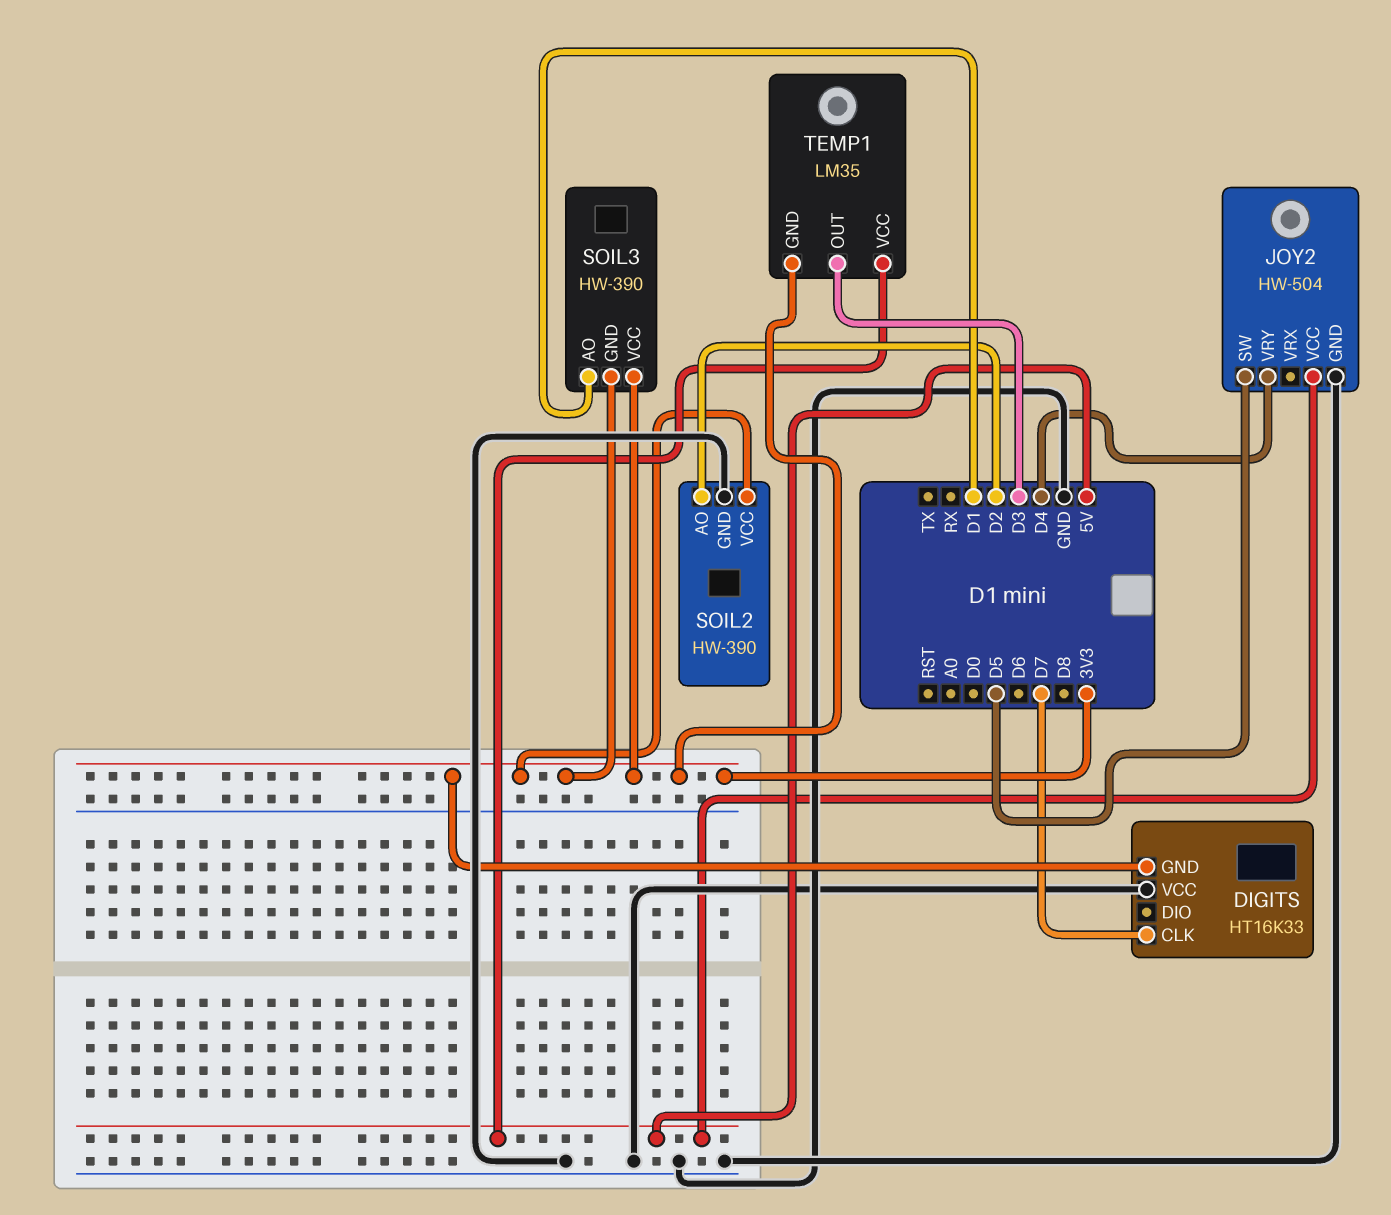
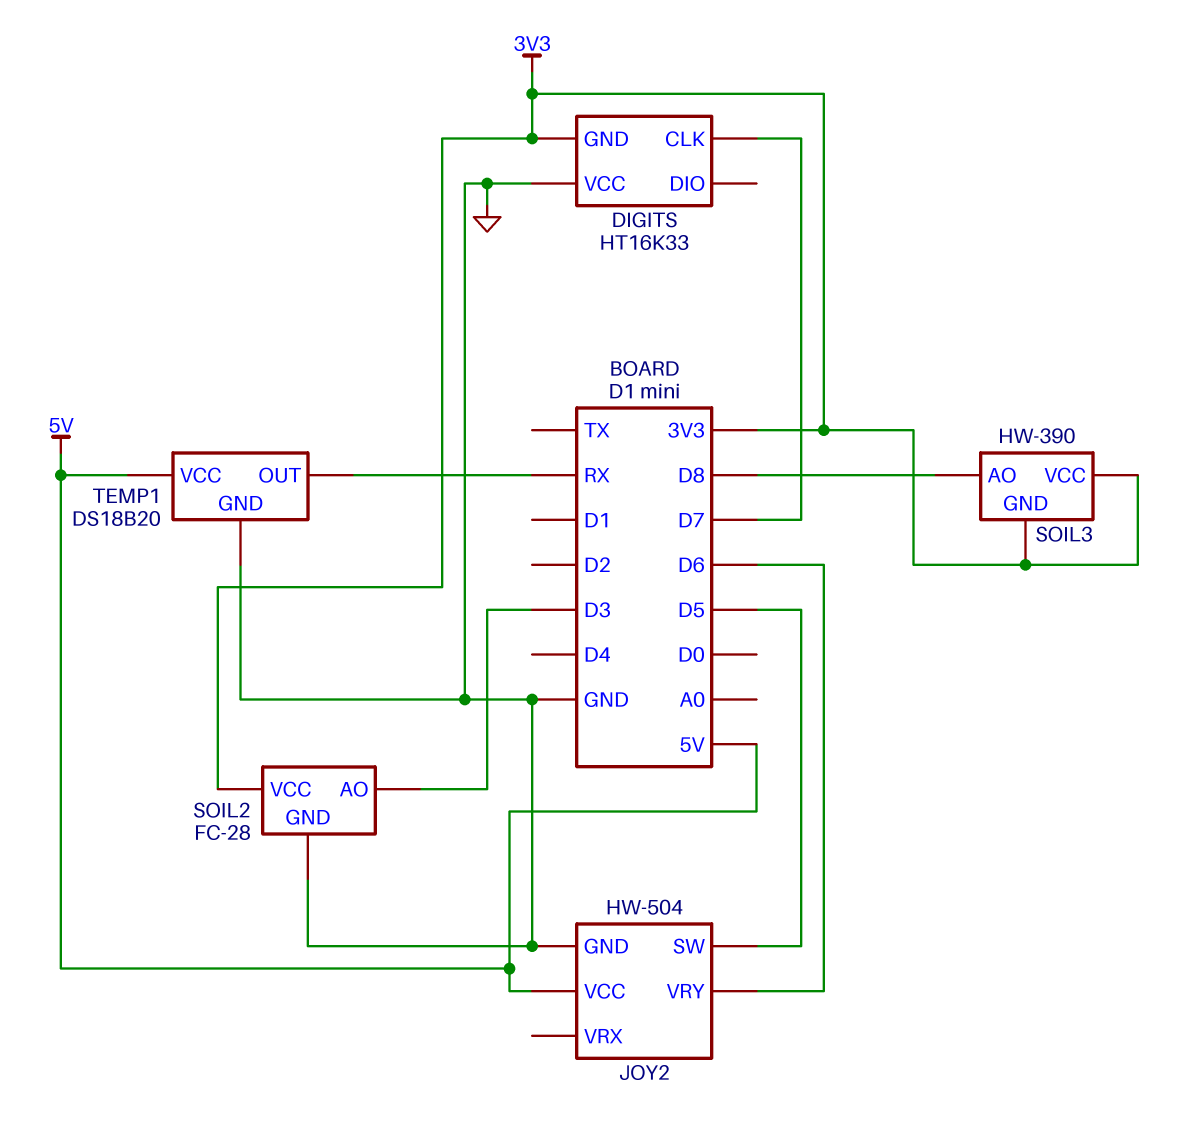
JOY2 pin VRY: D4 -> D6
SOIL2: HW-390 -> FC-28
SOIL2 pin AO: D2 -> D3
SOIL3 pin AO: D1 -> D8
TEMP1: LM35 -> DS18B20
TEMP1 pin GND: 3V3 -> GND
TEMP1 pin OUT: D3 -> RX

